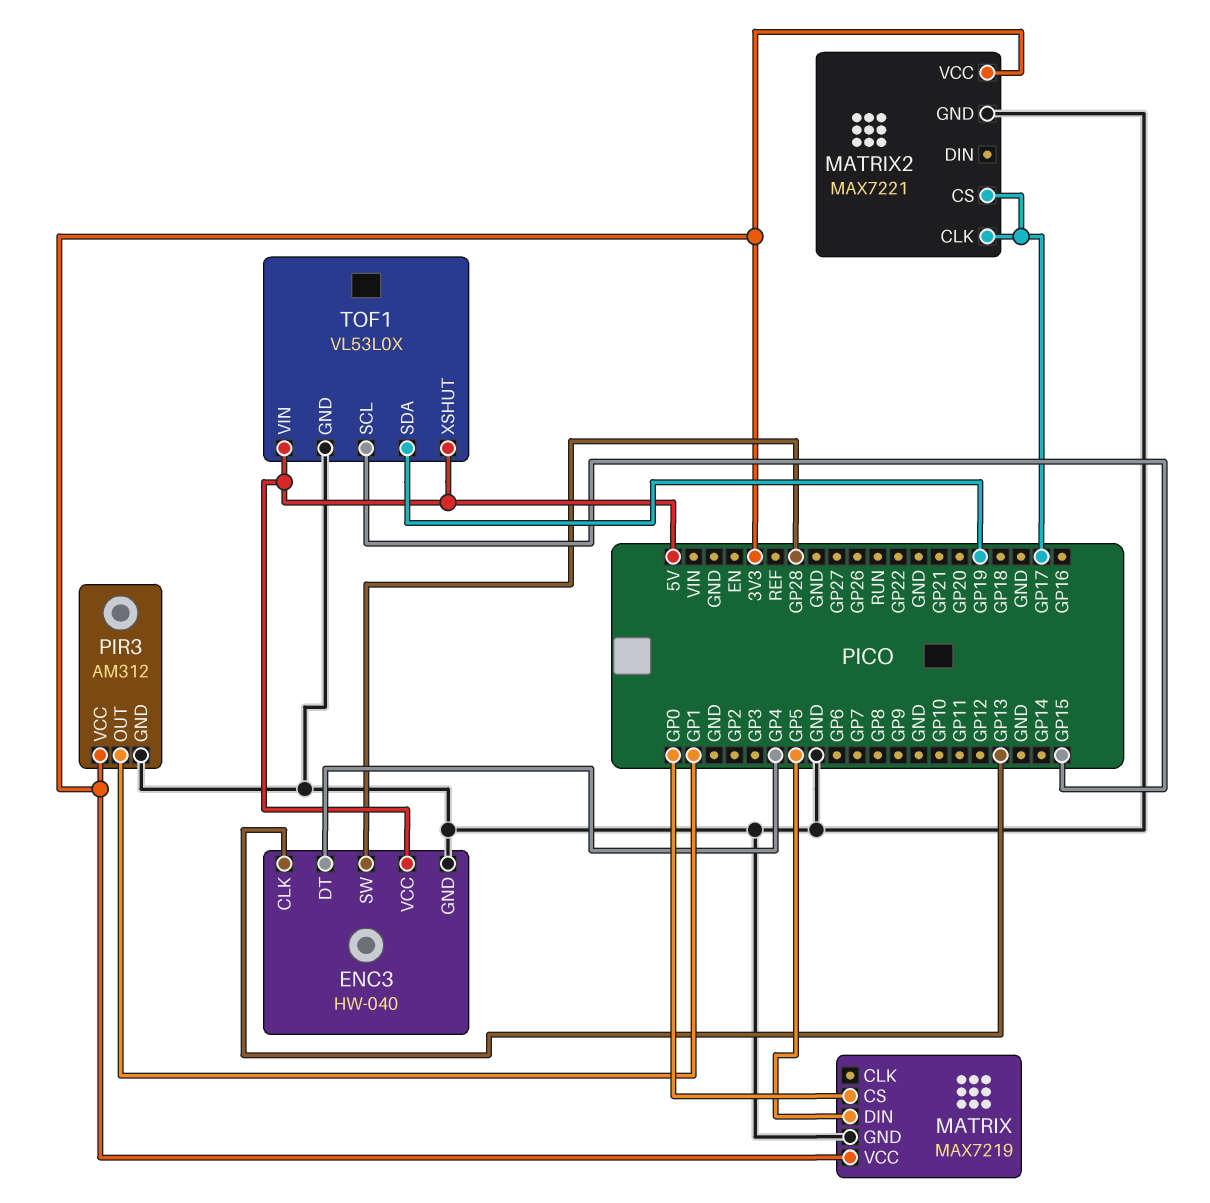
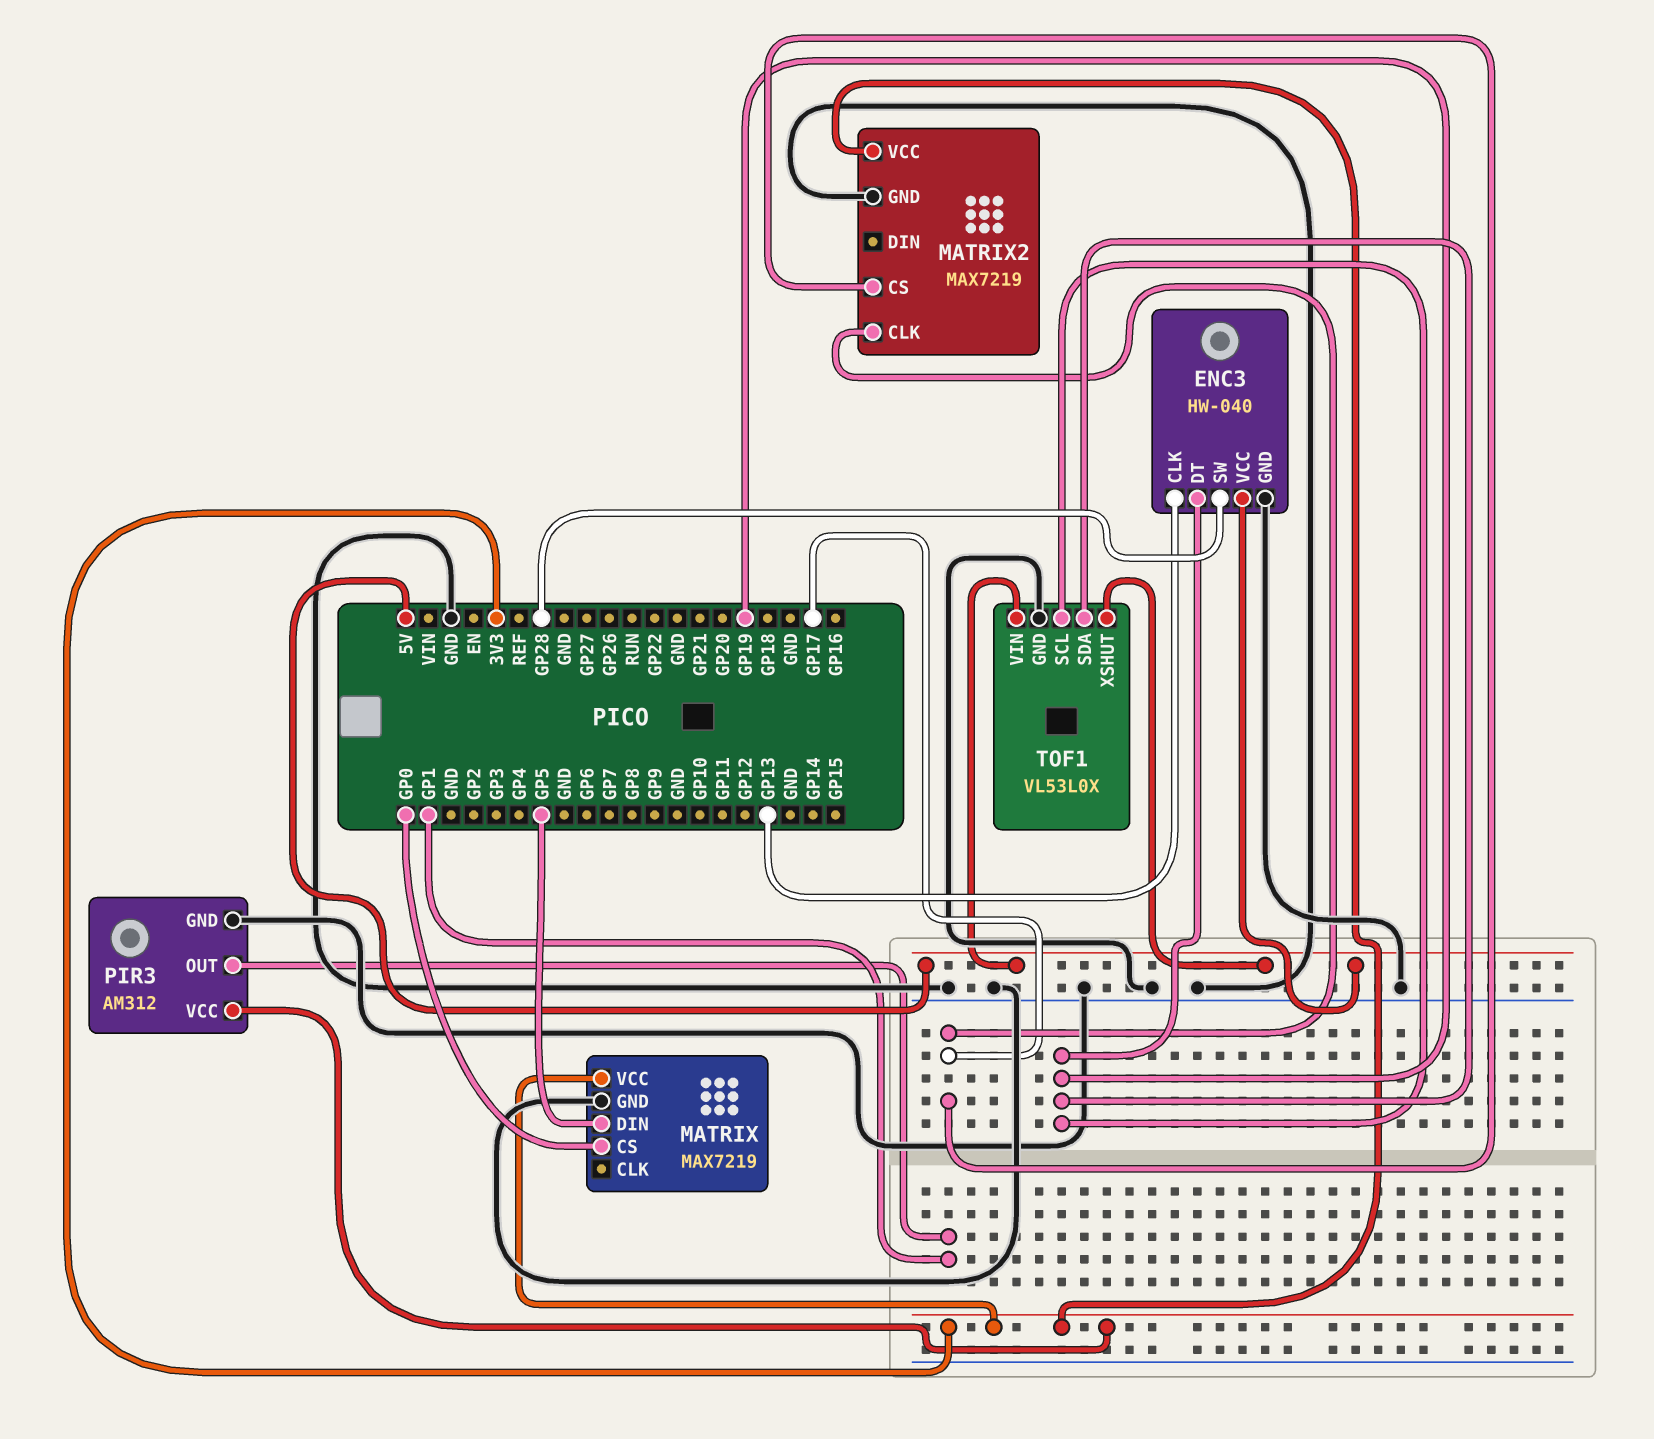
ENC3 pin DT: GP4 -> GP19
MATRIX2: MAX7221 -> MAX7219
TOF1 pin SCL: GP15 -> GP19

